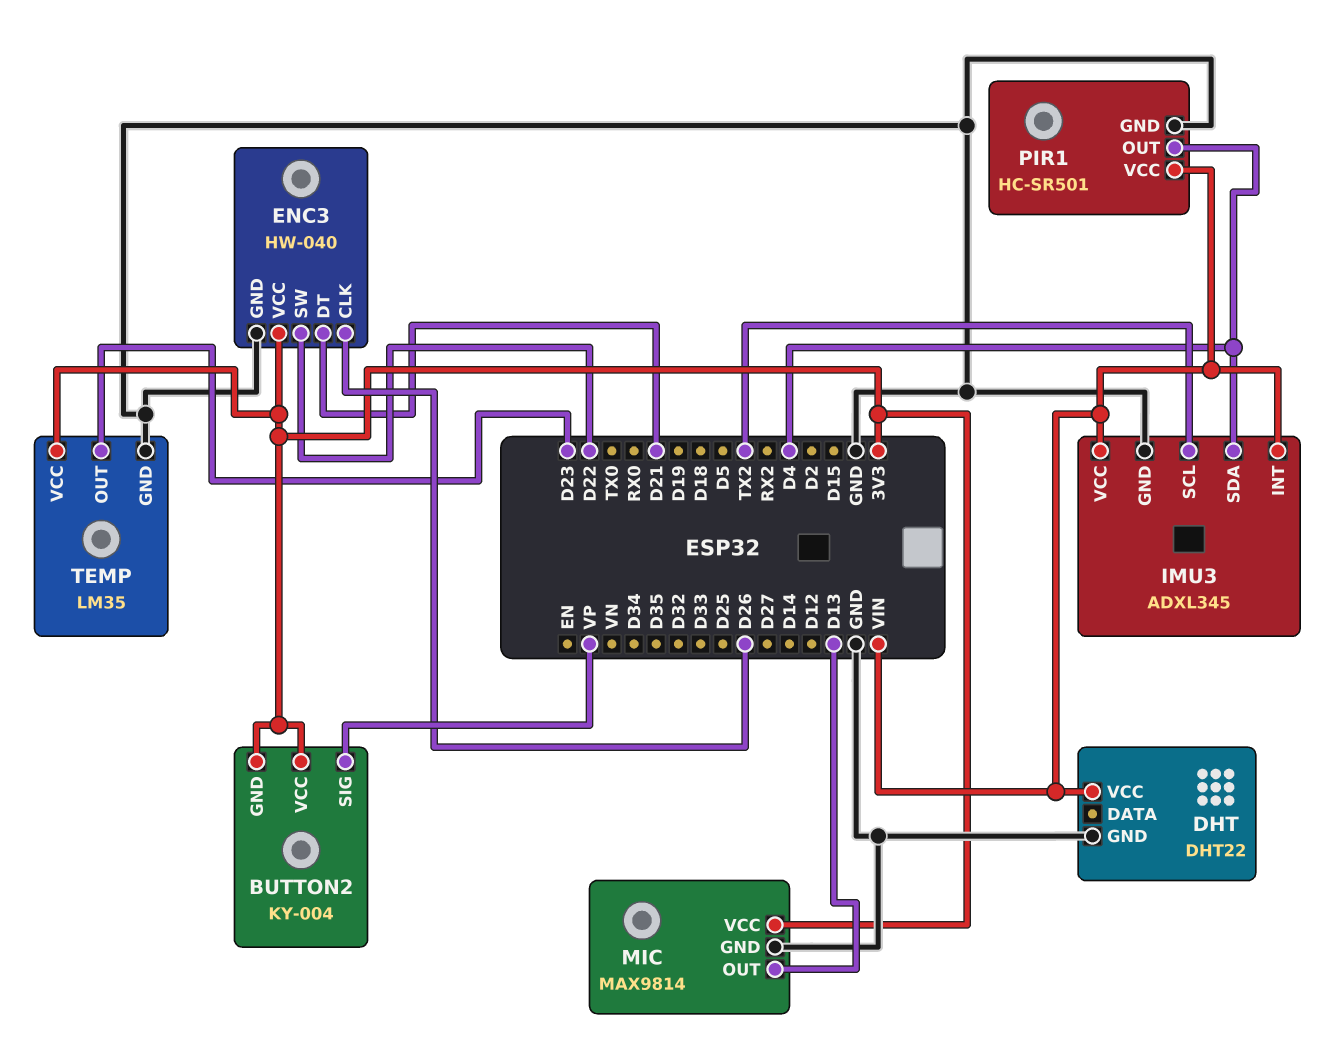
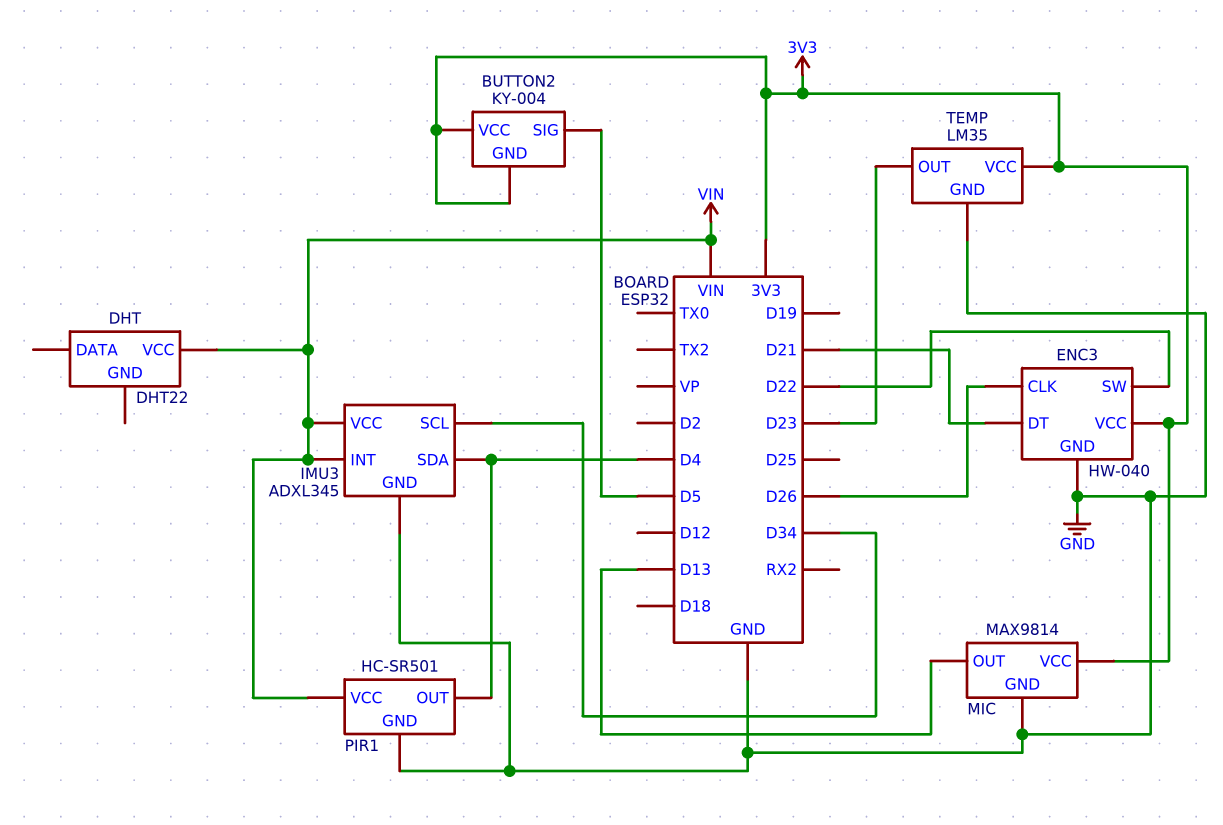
BUTTON2 pin SIG: VP -> D5
DHT pin GND: GND -> none
IMU3 pin SCL: TX2 -> D34

